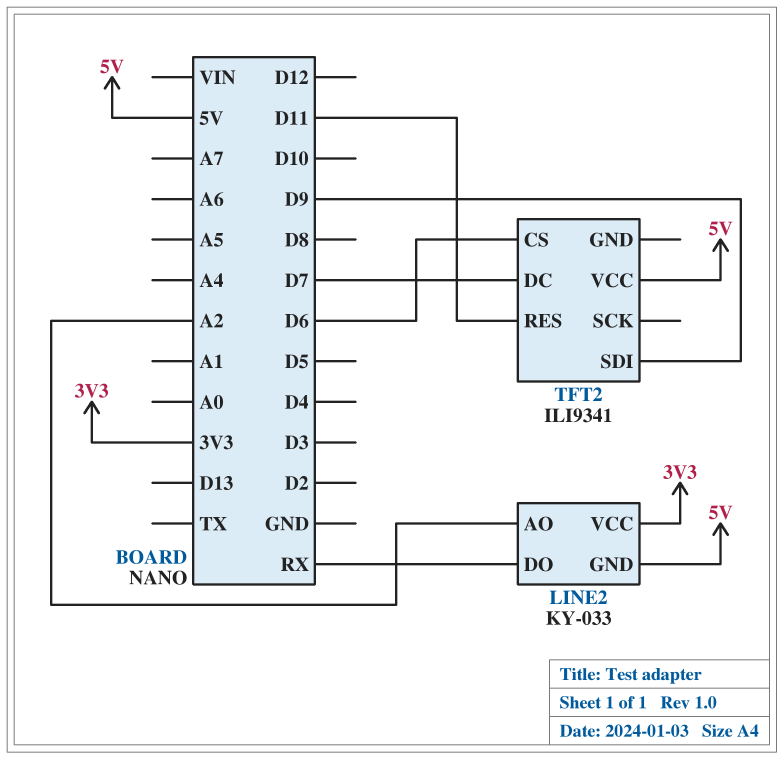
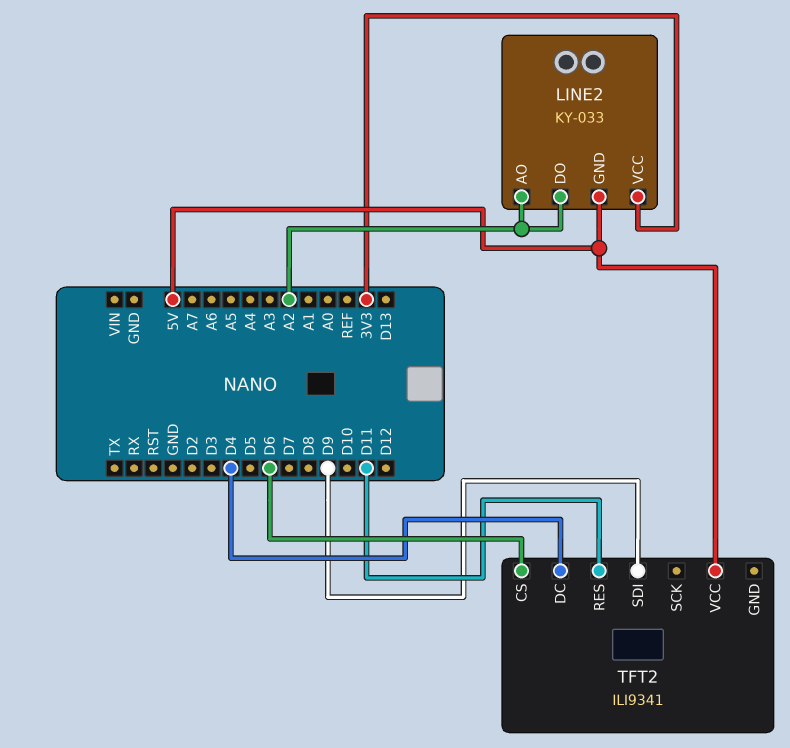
LINE2 pin DO: RX -> A2
TFT2 pin DC: D7 -> D4

